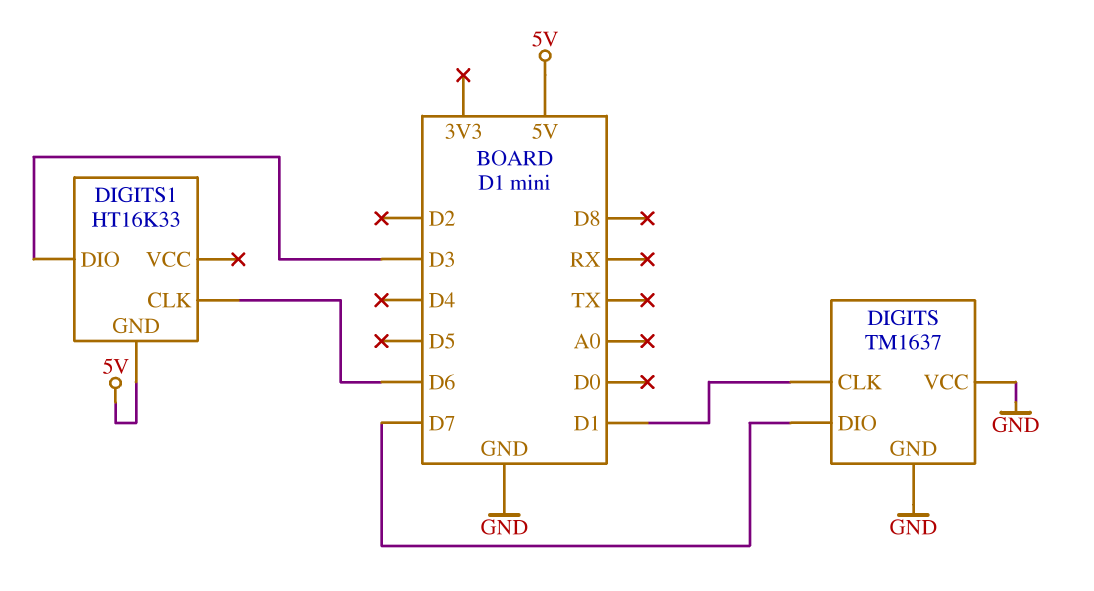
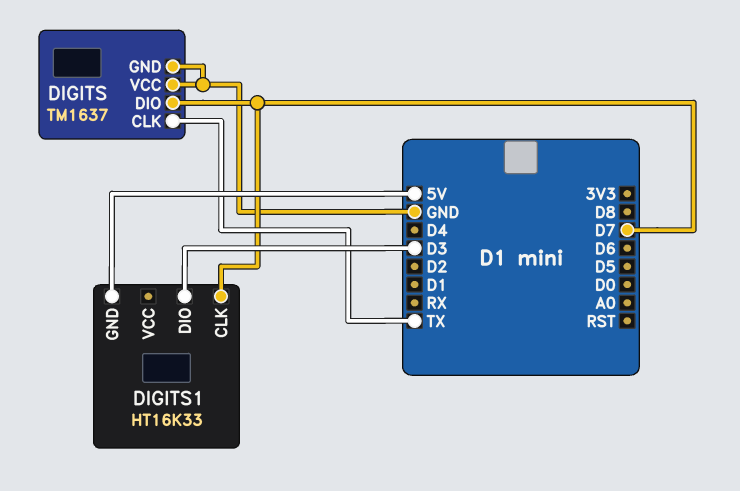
DIGITS pin CLK: D1 -> TX
DIGITS1 pin CLK: D6 -> D7

